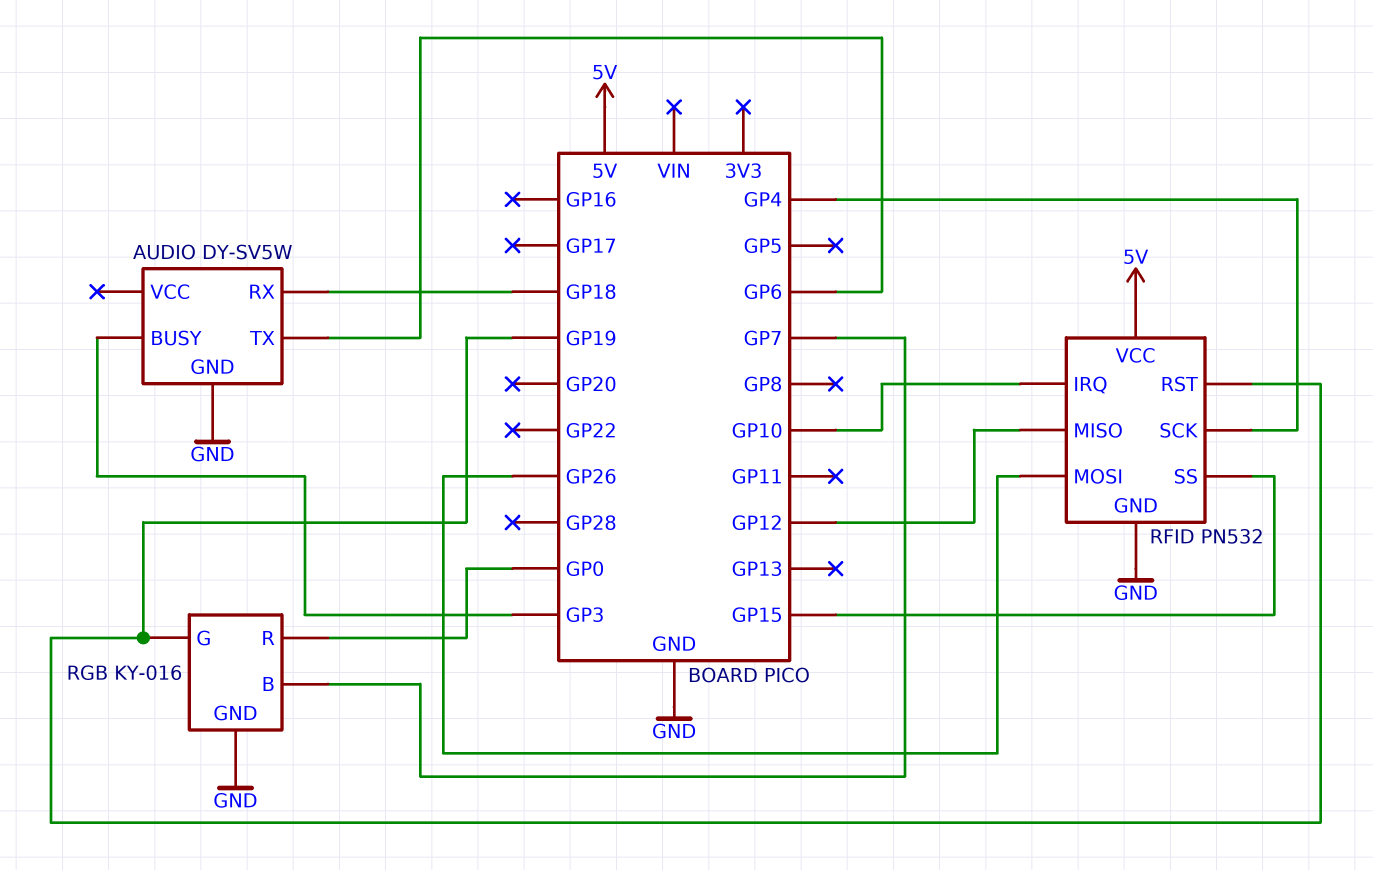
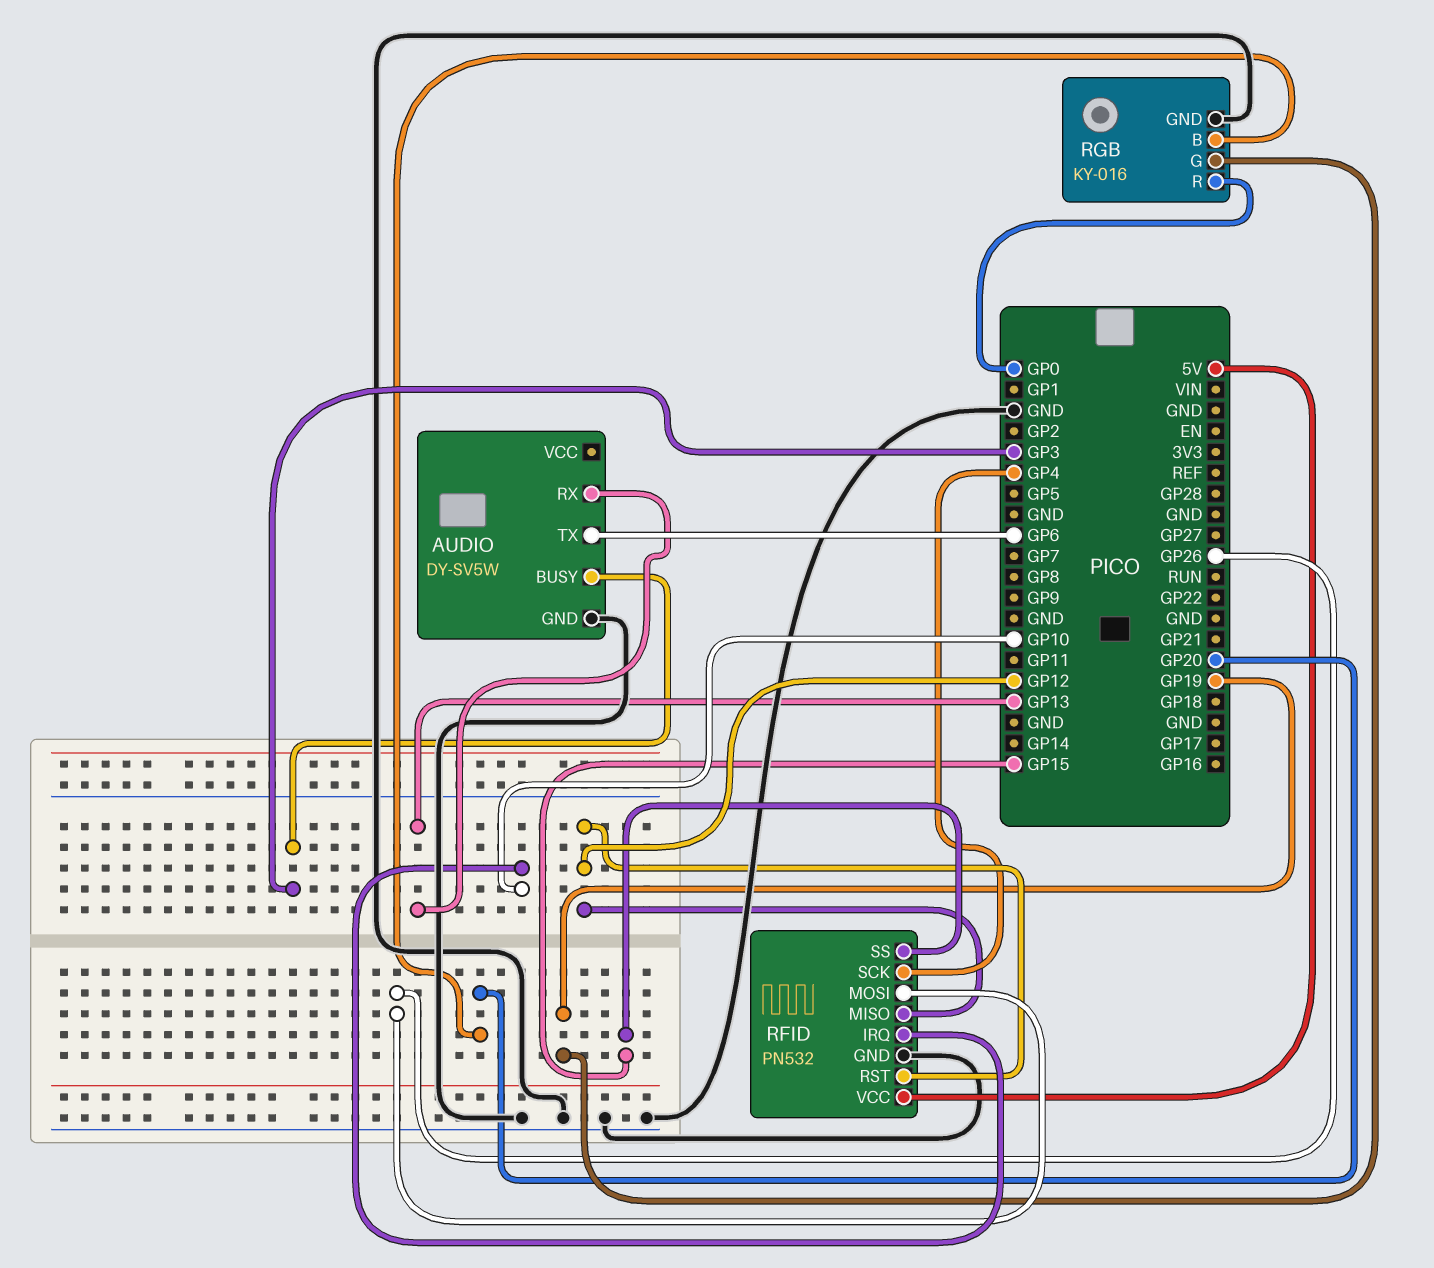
AUDIO pin RX: GP18 -> GP13
RFID pin RST: GP19 -> GP12
RGB pin B: GP7 -> GP20

